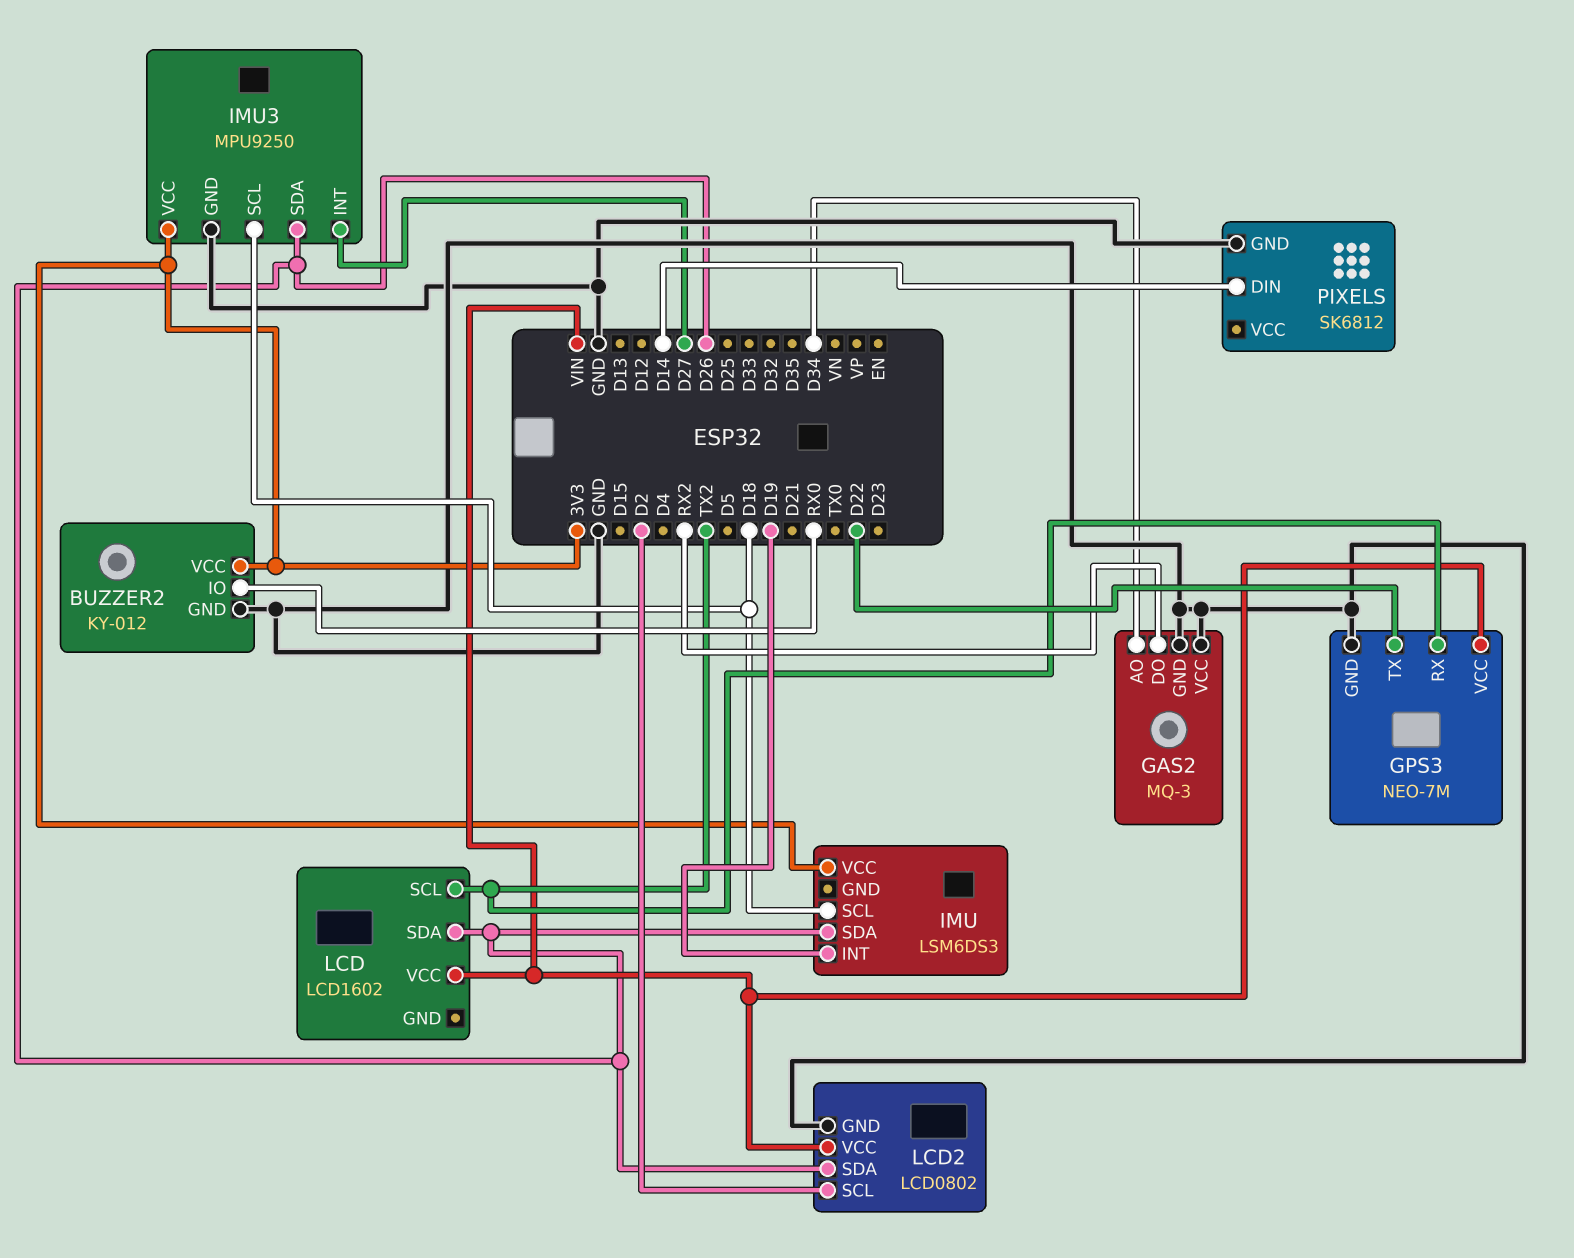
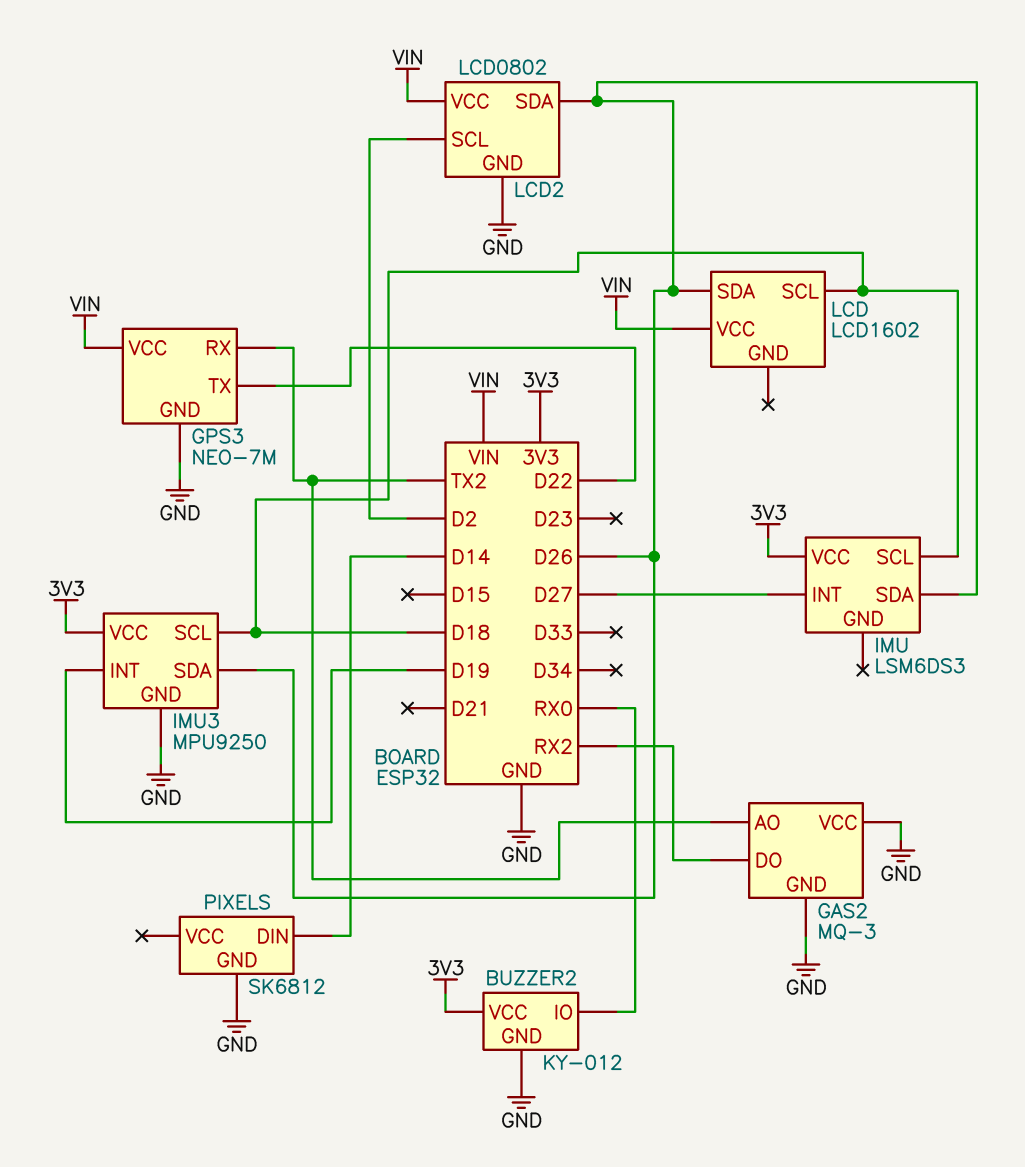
GAS2 pin AO: D34 -> TX2
IMU pin INT: D19 -> D27
IMU3 pin INT: D27 -> D19
LCD pin SCL: TX2 -> D18

